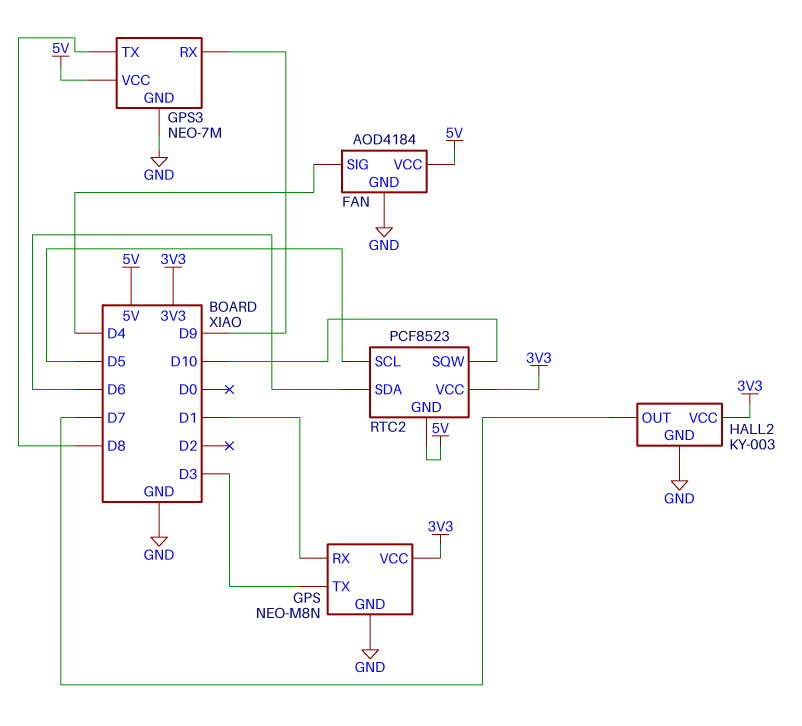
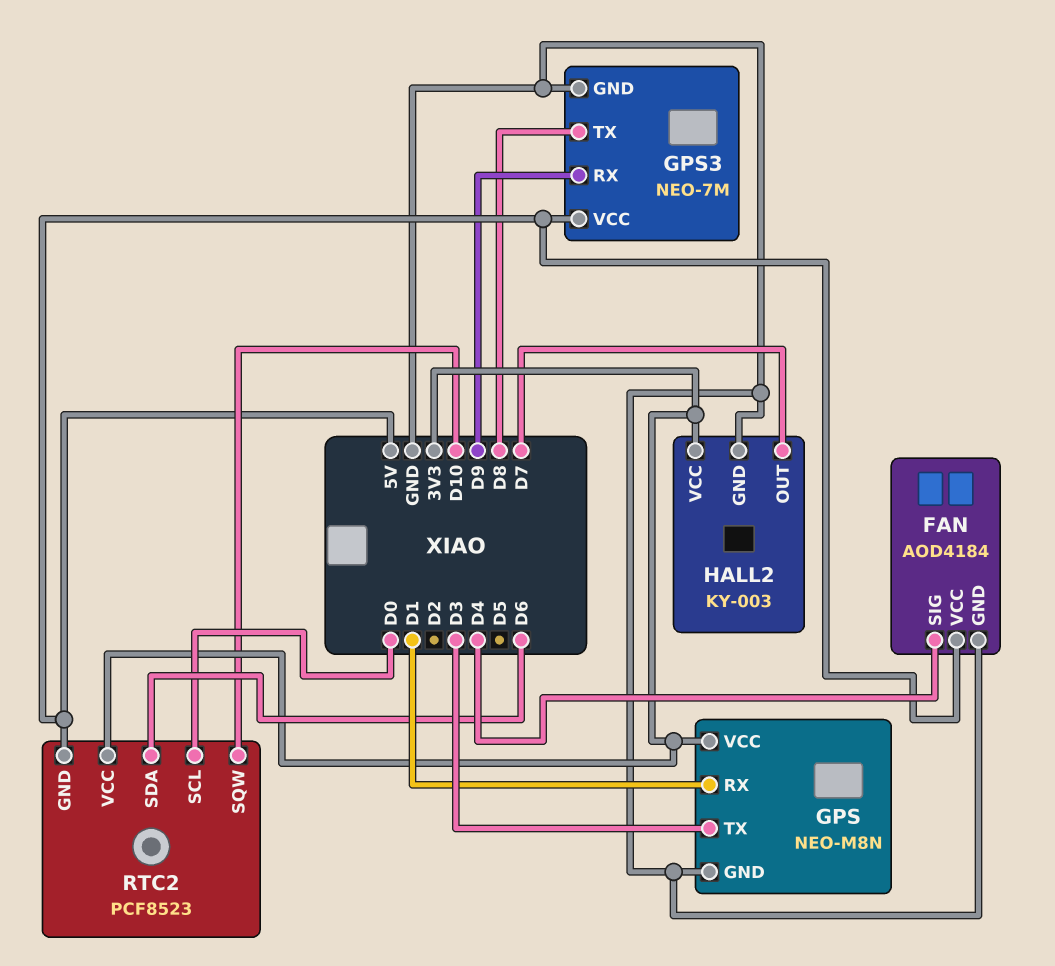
RTC2 pin SCL: D5 -> D0

